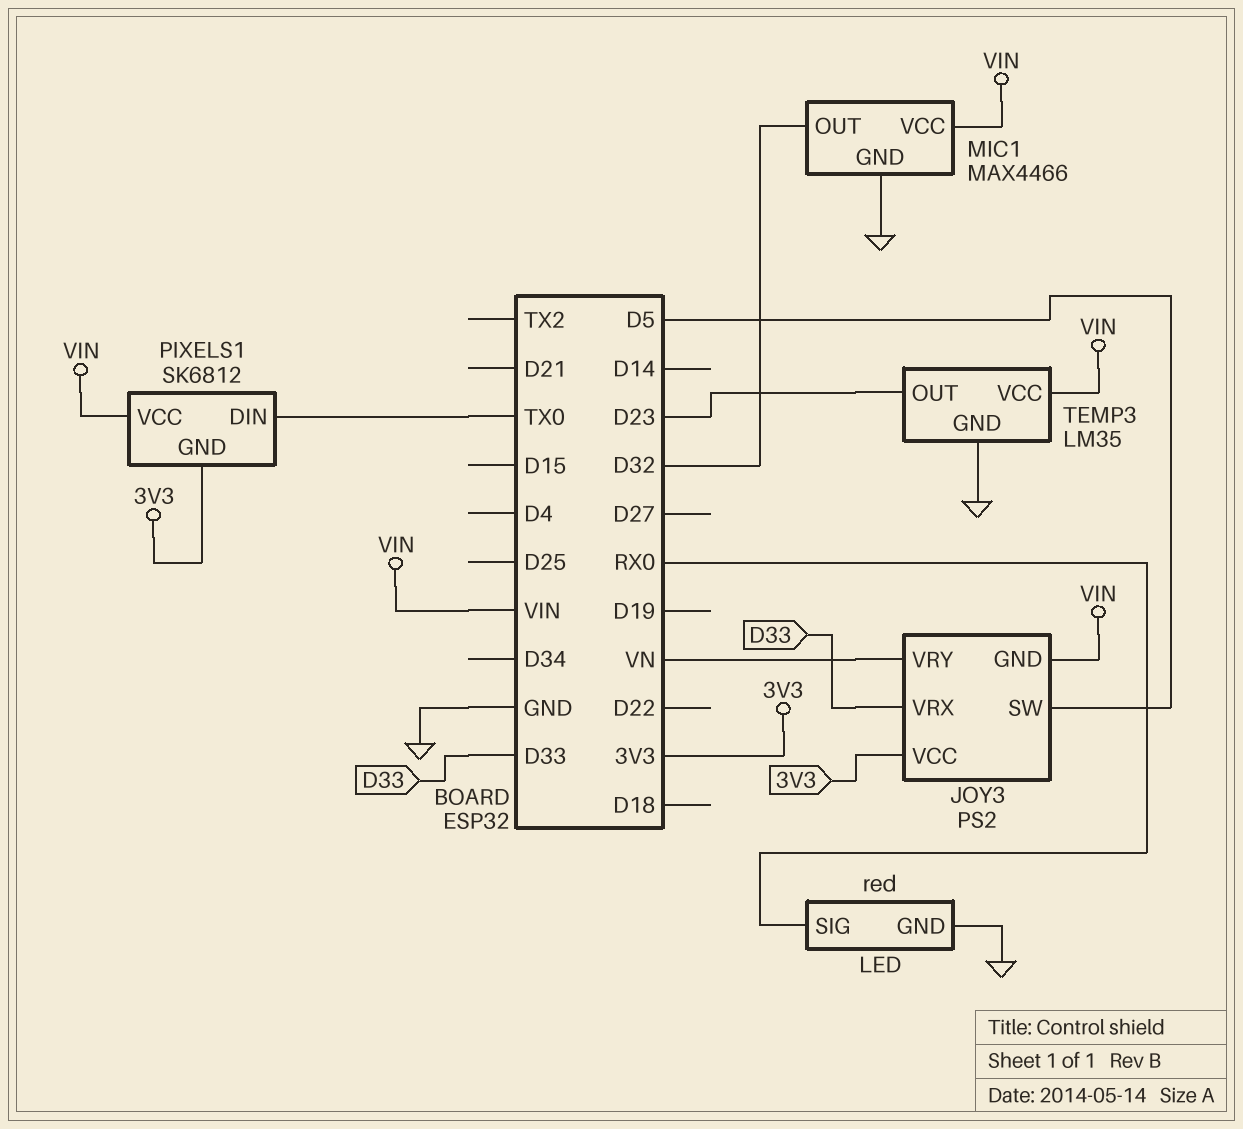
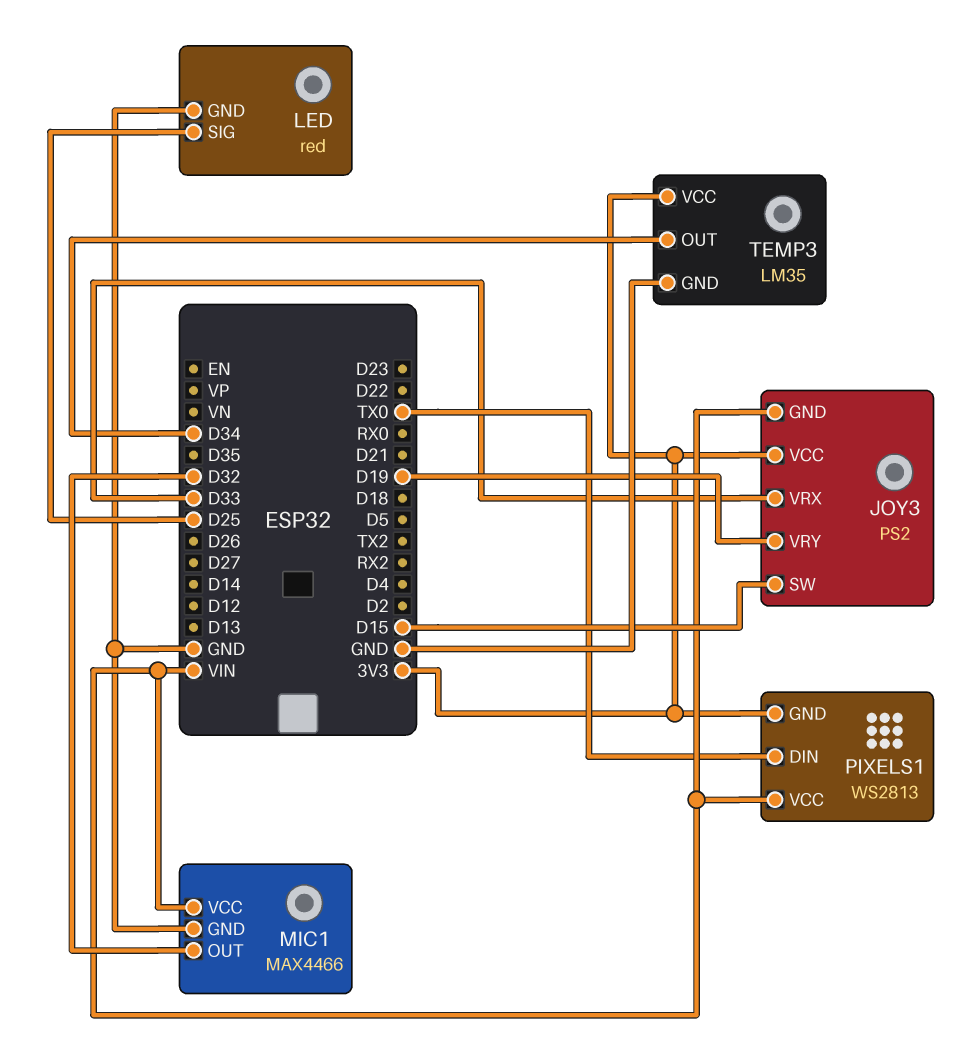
JOY3 pin SW: D5 -> D15
JOY3 pin VRY: VN -> D19
LED pin SIG: RX0 -> D25
PIXELS1: SK6812 -> WS2813
TEMP3 pin OUT: D23 -> D34
TEMP3 pin VCC: VIN -> 3V3

